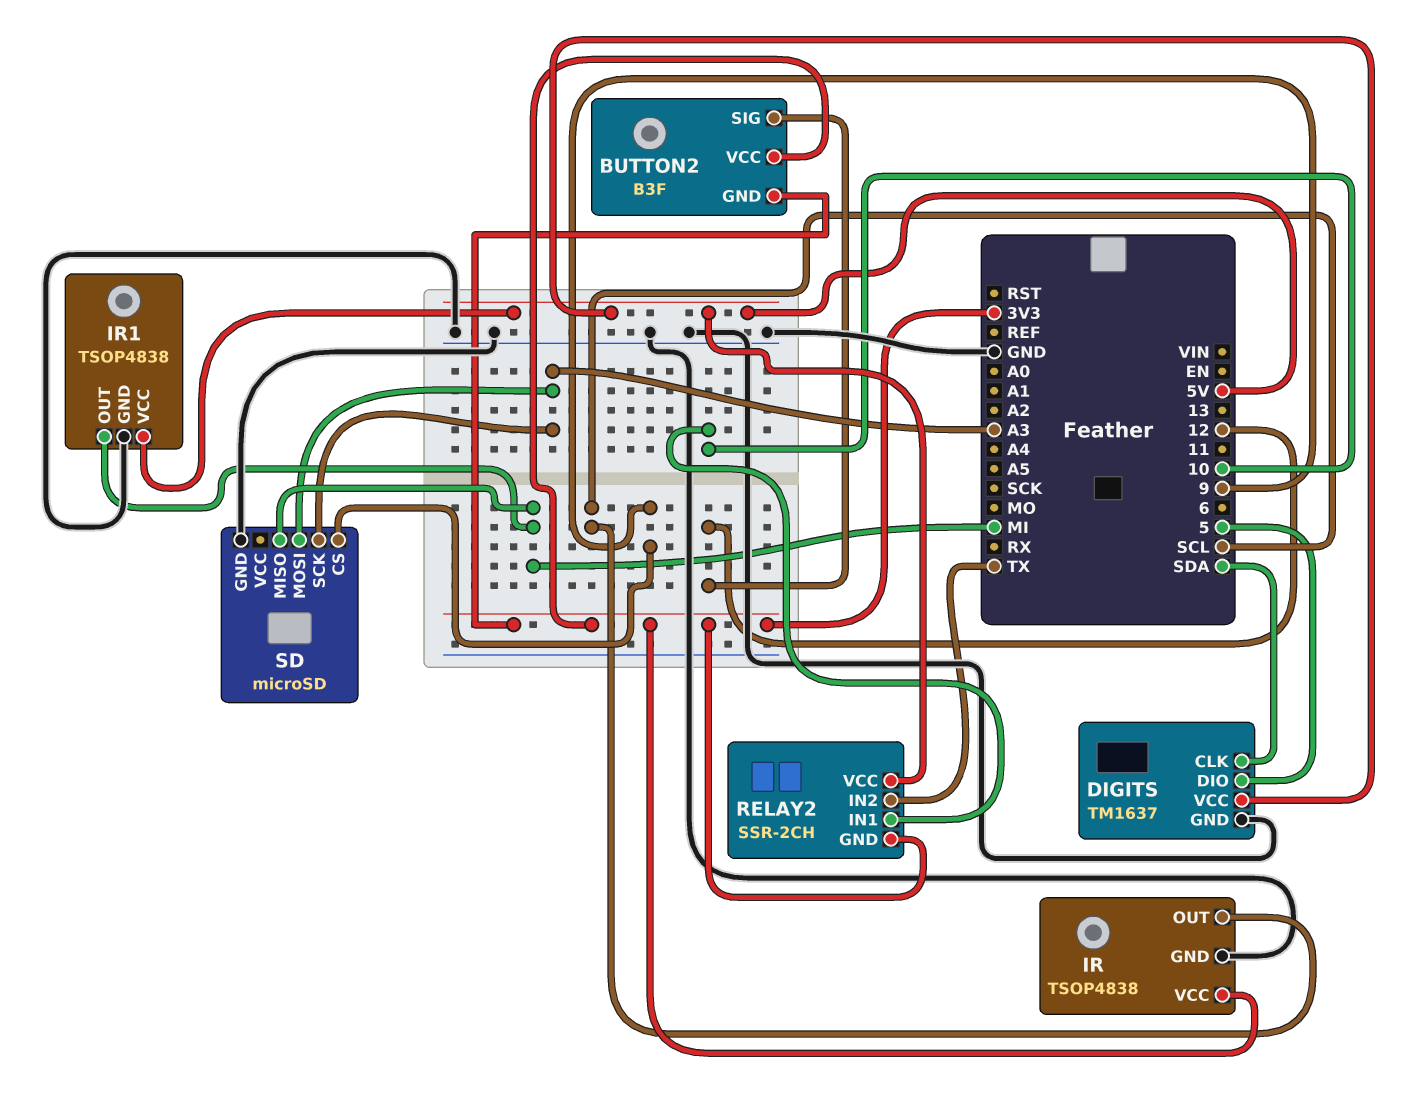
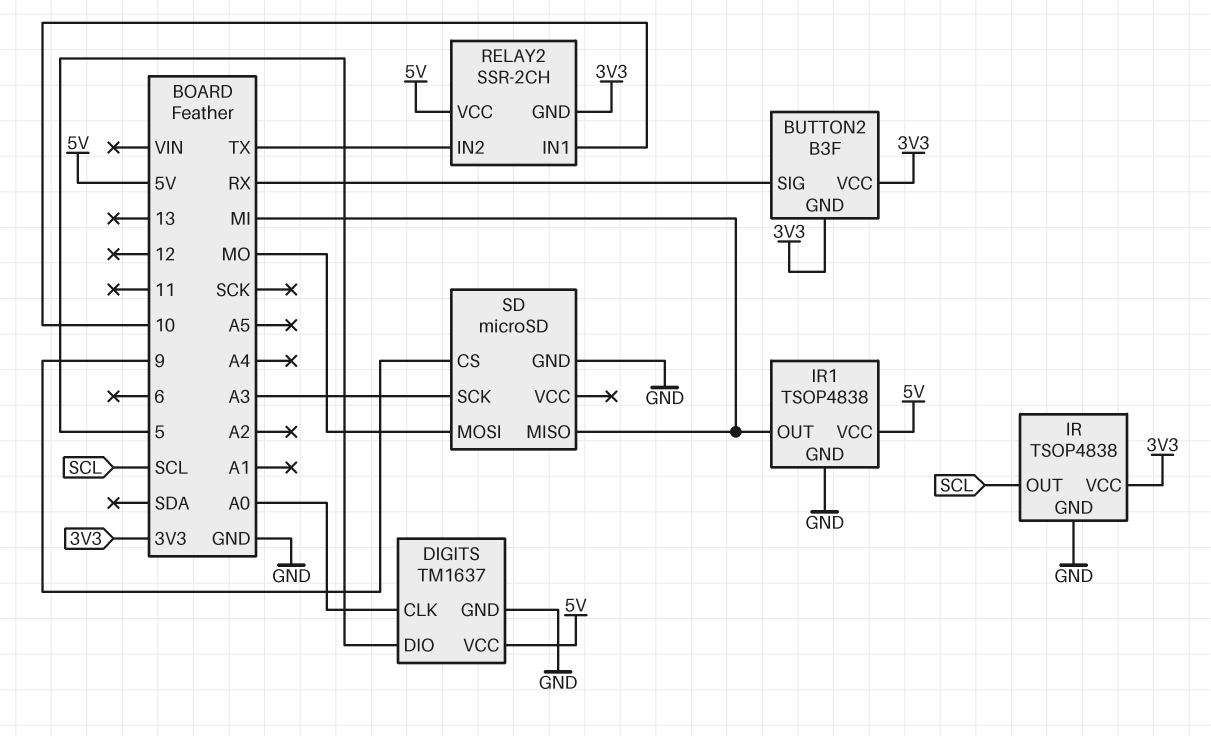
BUTTON2 pin SIG: 12 -> RX
DIGITS pin CLK: SDA -> A0
SD pin MOSI: A3 -> MO

